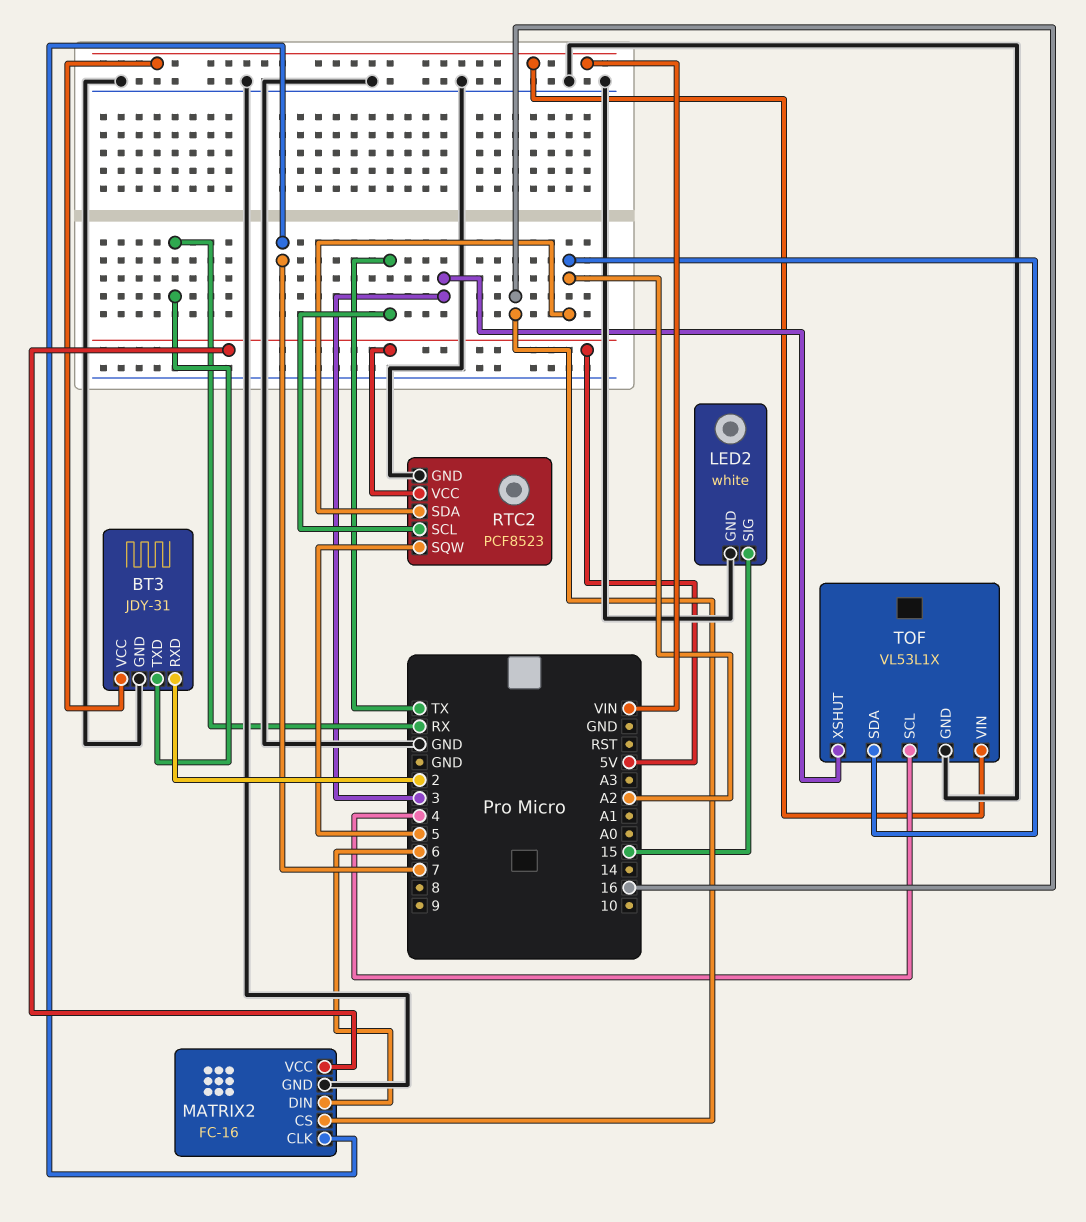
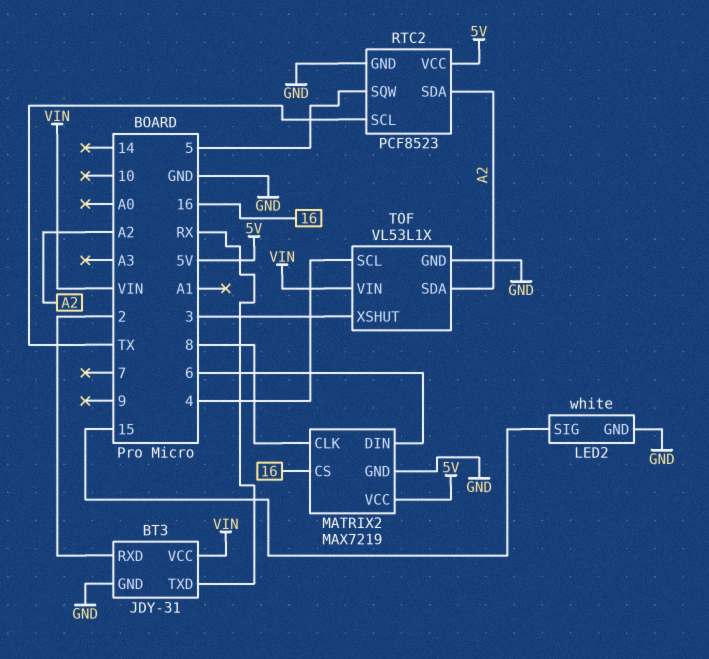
MATRIX2: FC-16 -> MAX7219
MATRIX2 pin CLK: 7 -> 8

